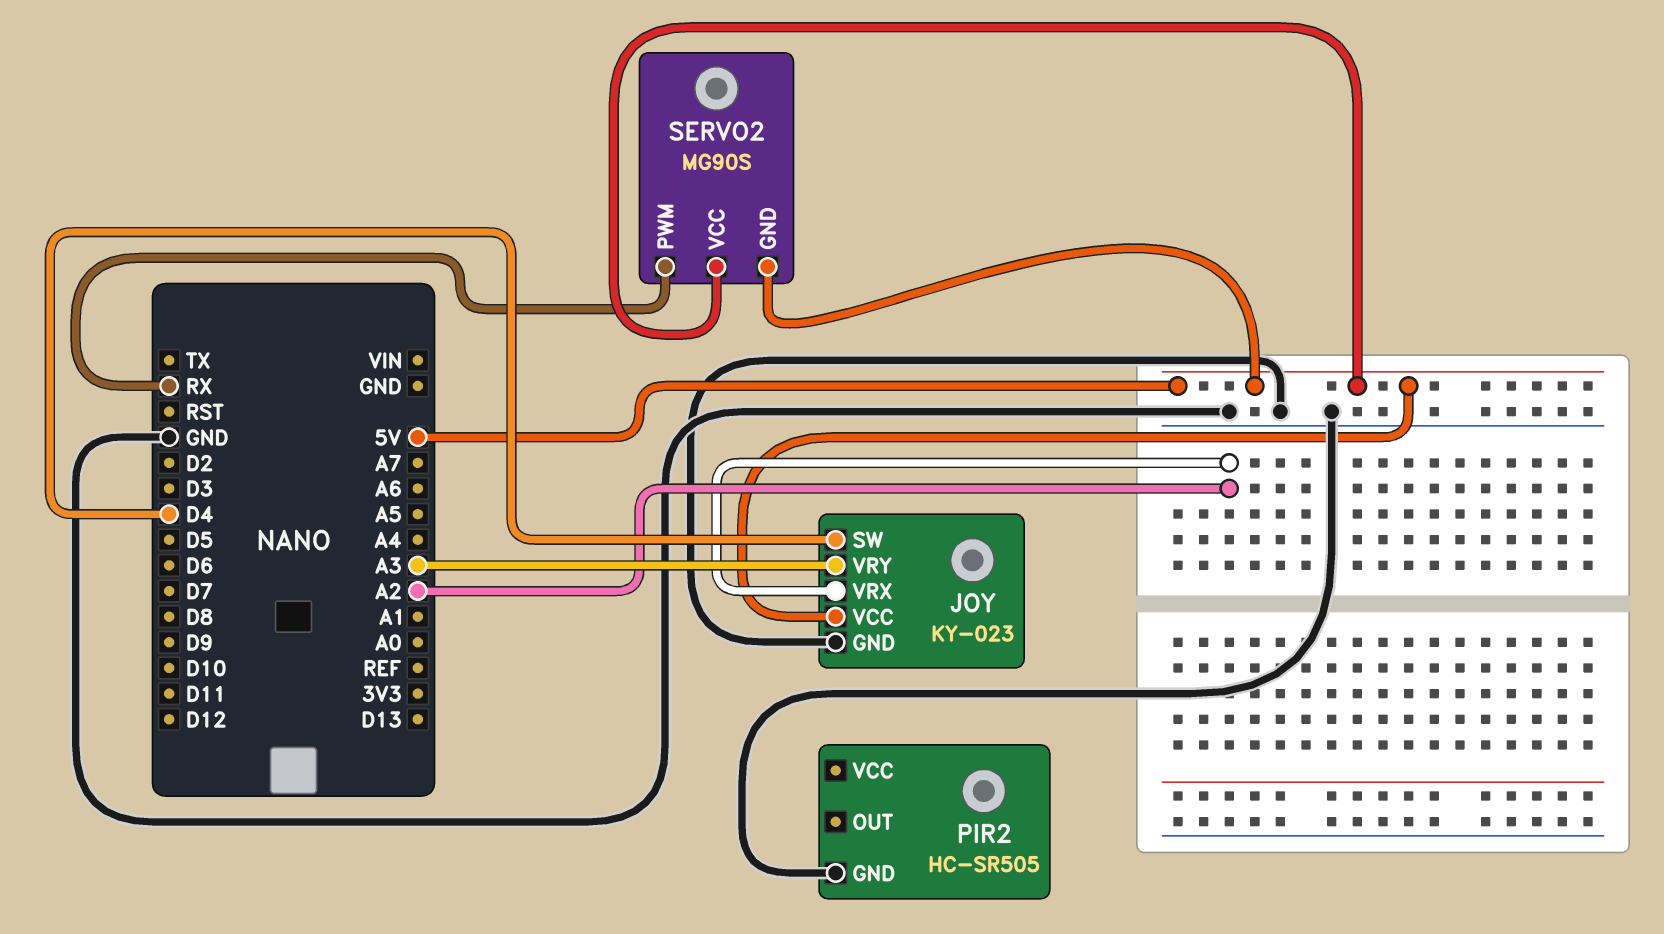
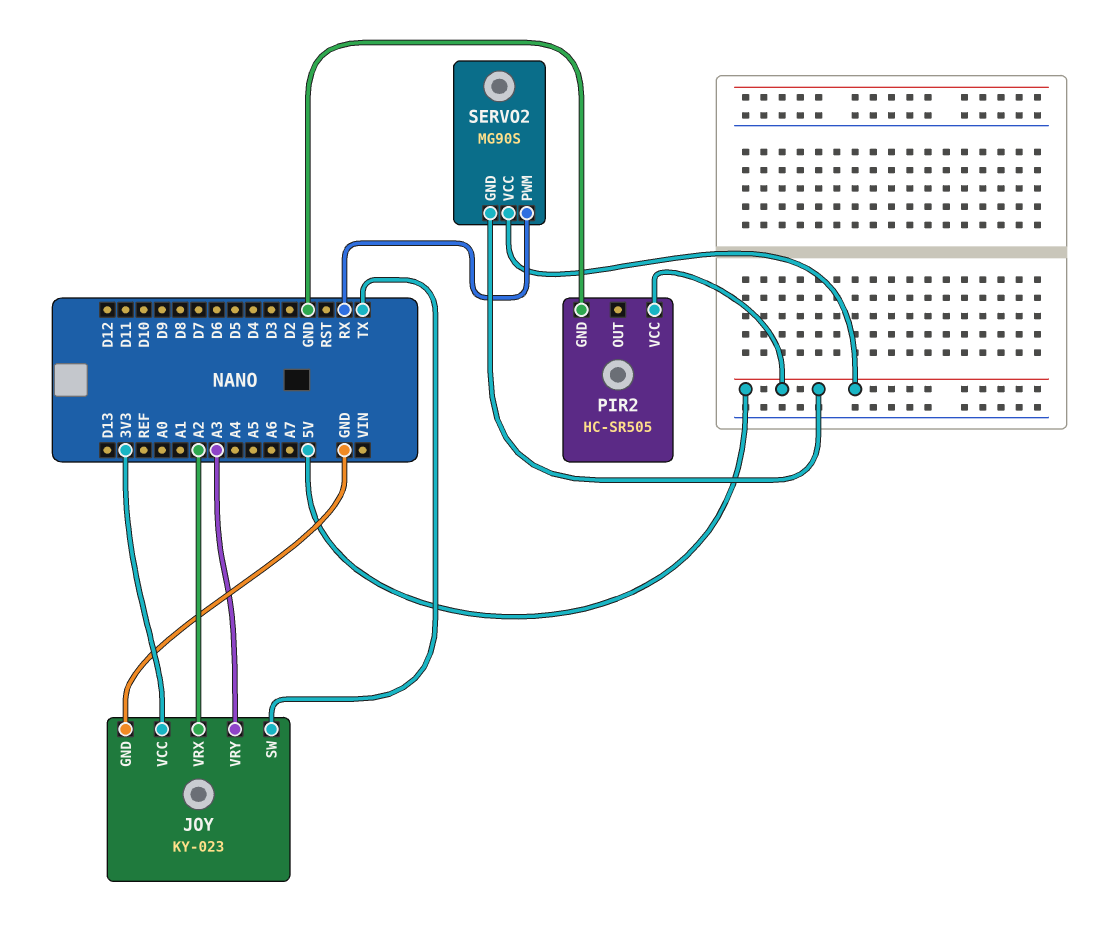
JOY pin SW: D4 -> TX
JOY pin VCC: 5V -> 3V3
PIR2 pin VCC: none -> 5V

